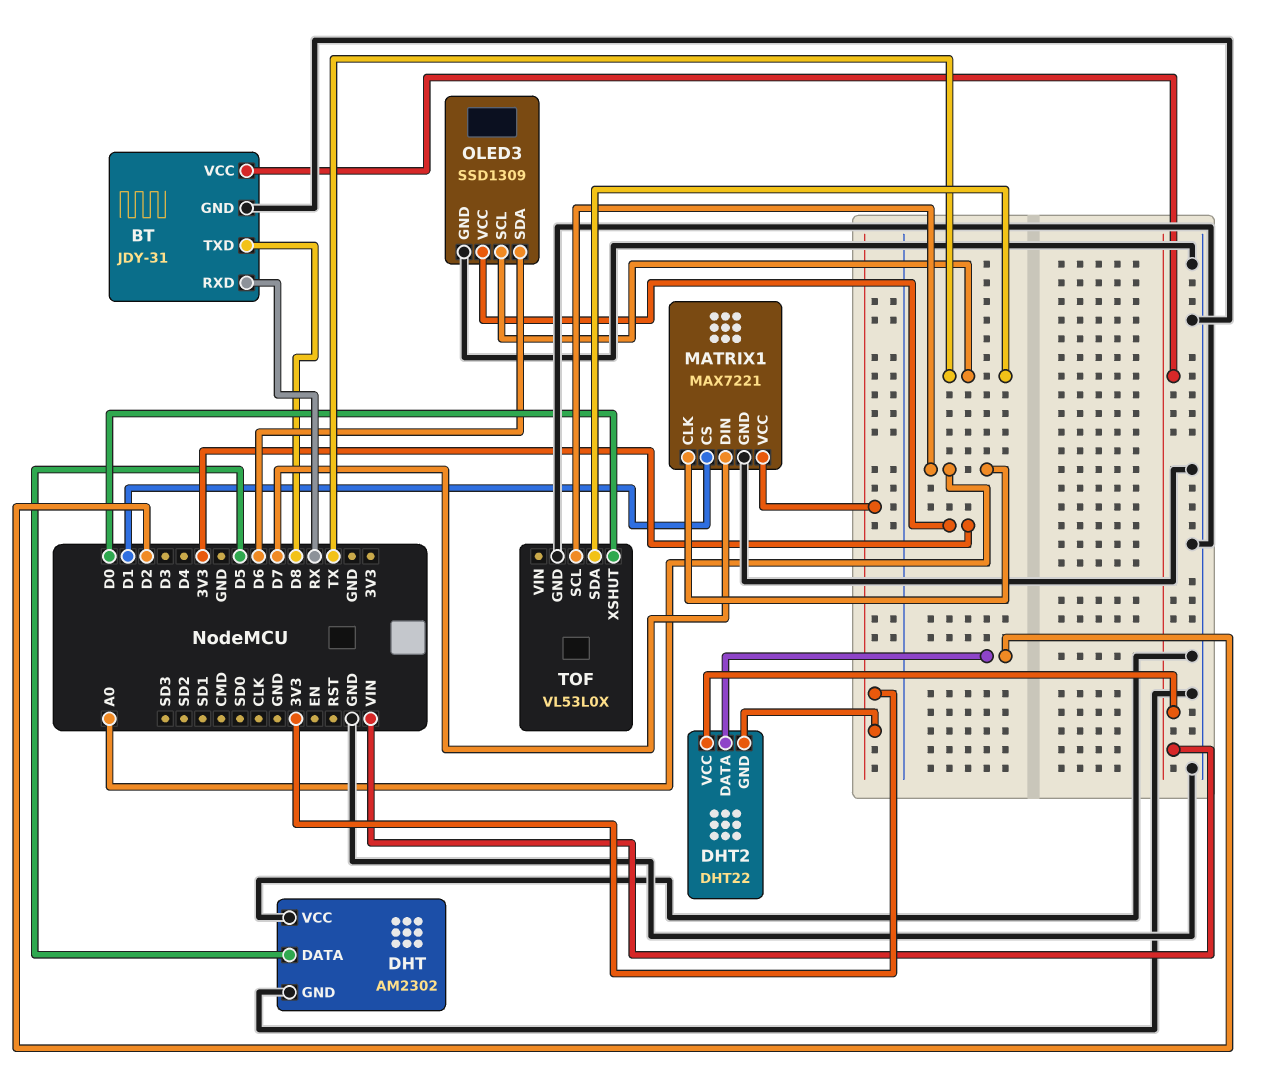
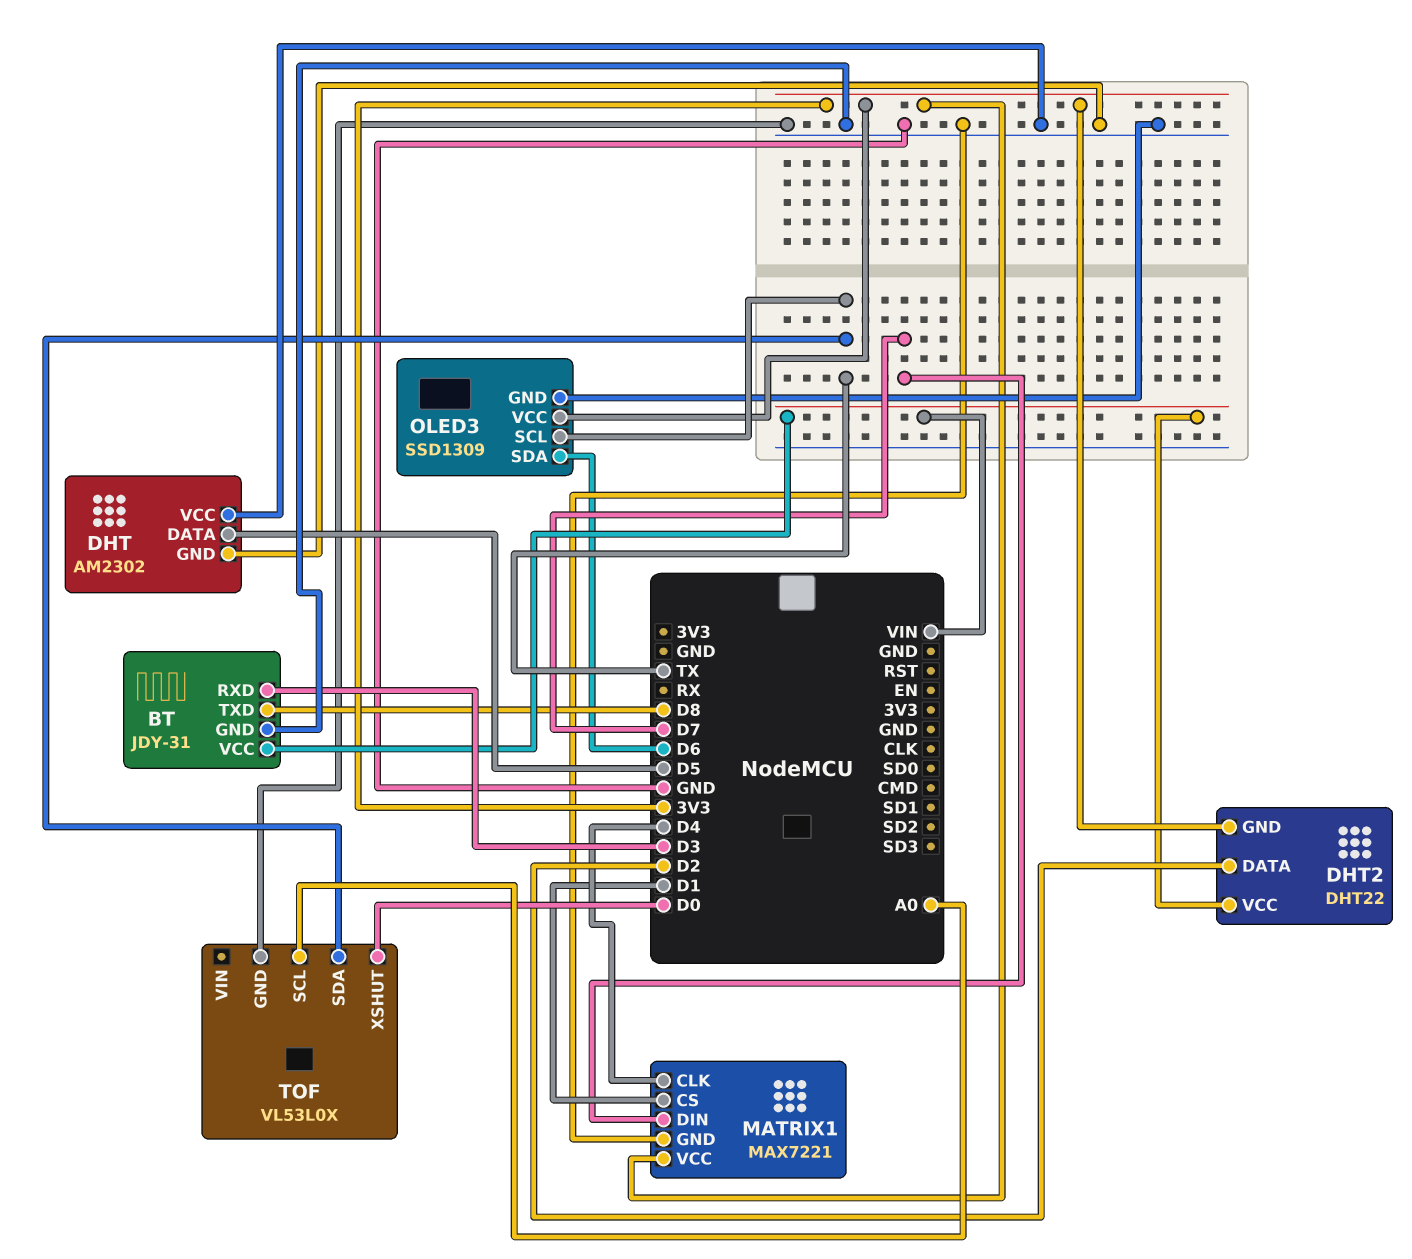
BT pin RXD: RX -> D3
MATRIX1 pin CLK: A0 -> D4

